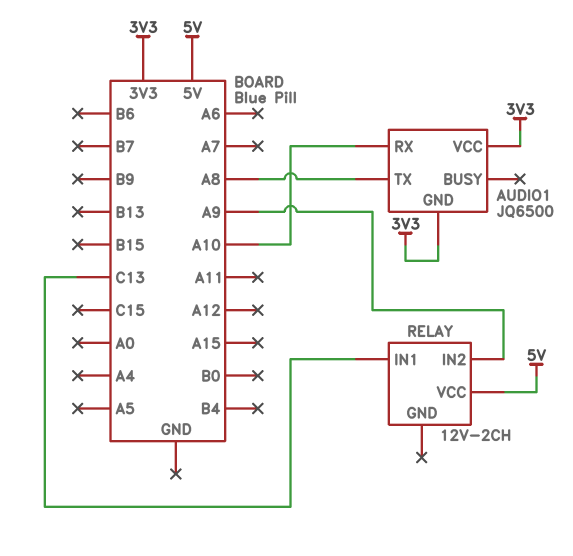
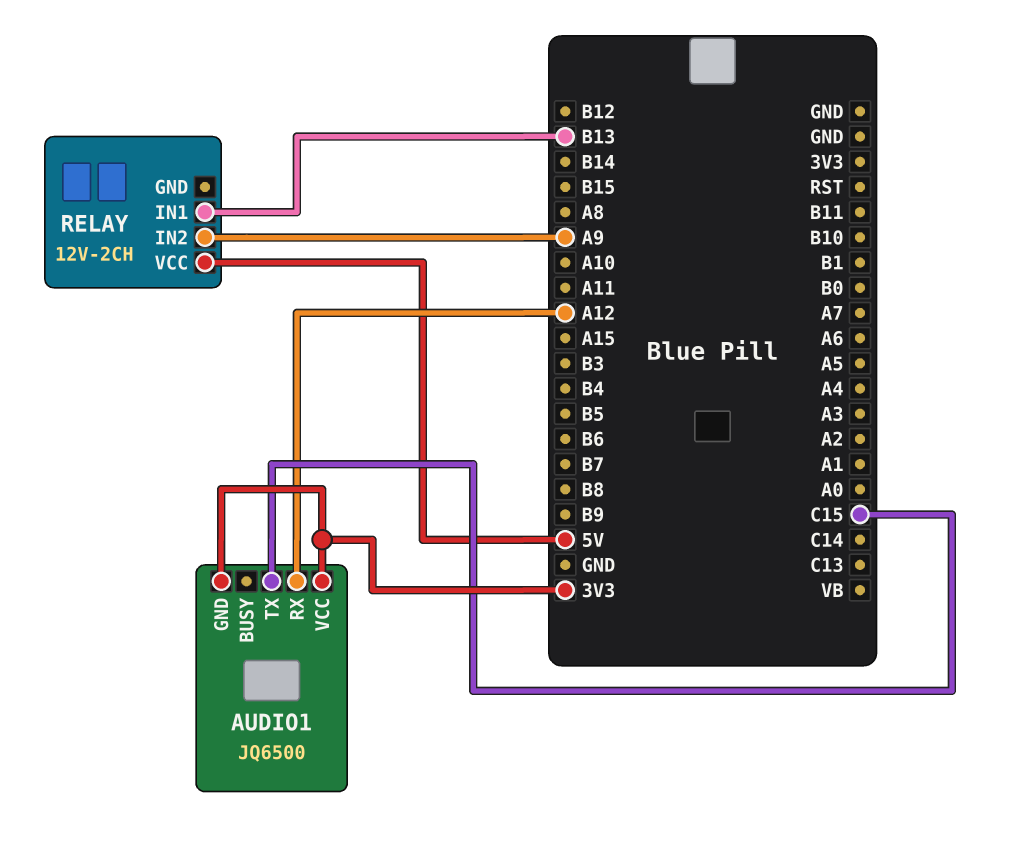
AUDIO1 pin RX: A10 -> A12
AUDIO1 pin TX: A8 -> C15
RELAY pin IN1: C13 -> B13

